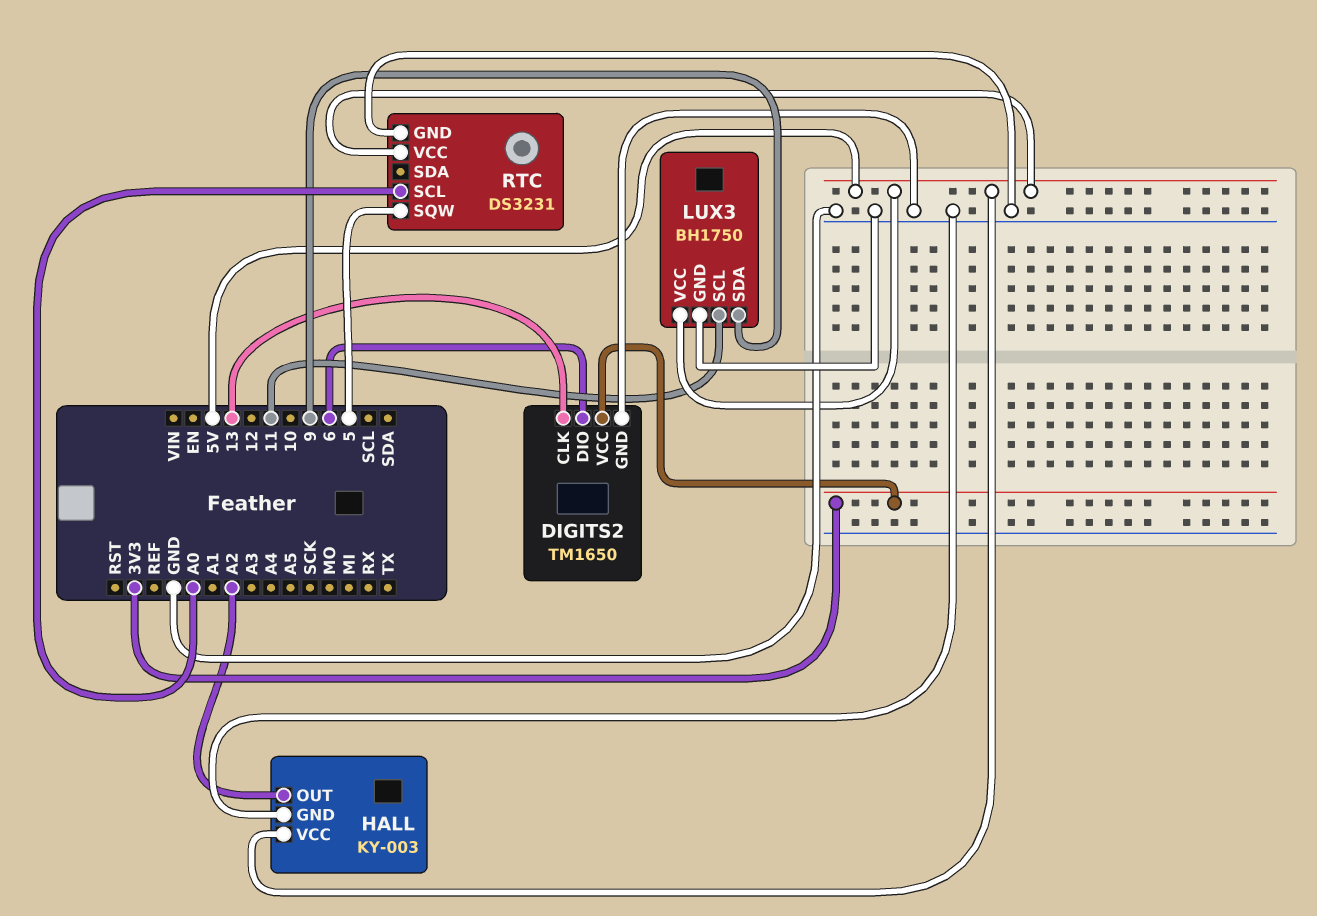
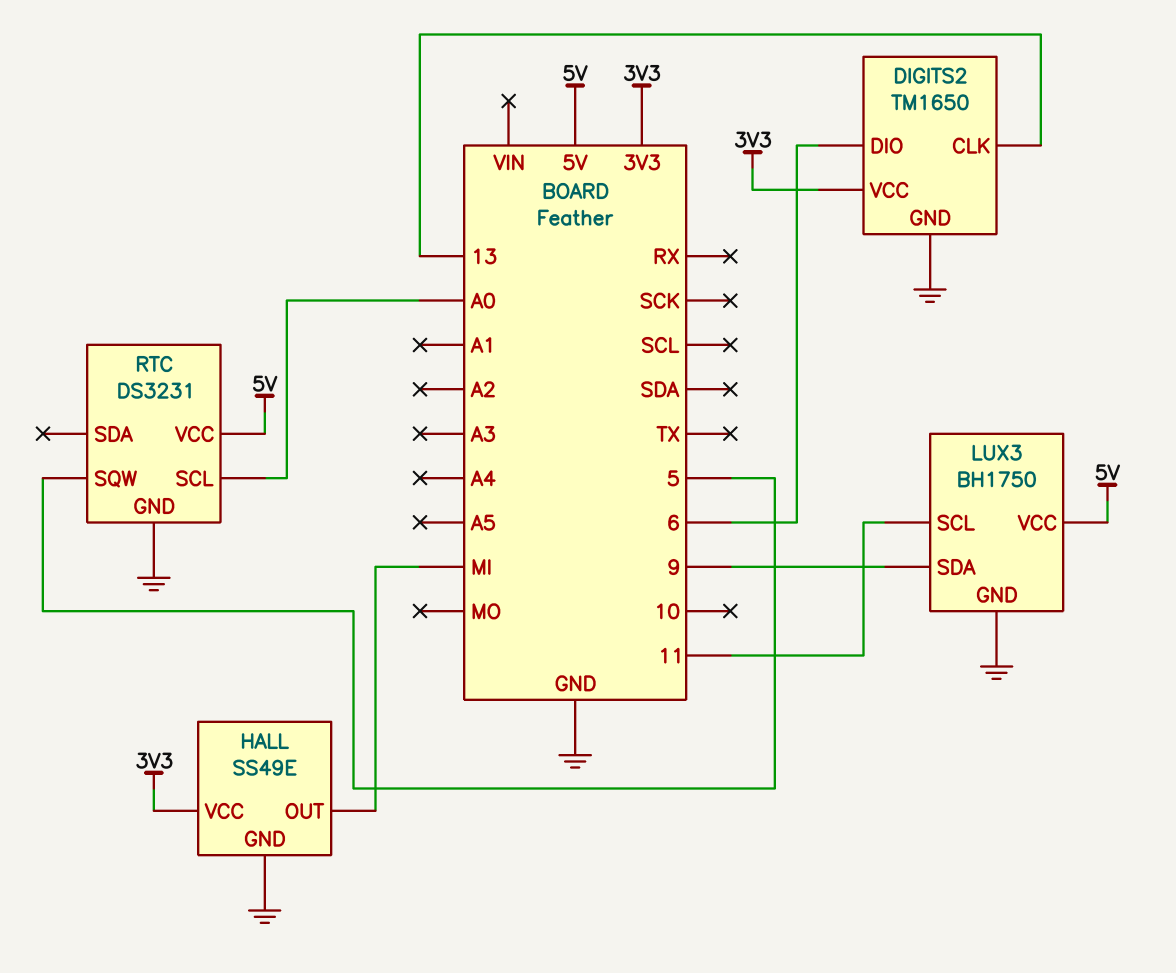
HALL: KY-003 -> SS49E
HALL pin OUT: A2 -> MI
HALL pin VCC: 5V -> 3V3

